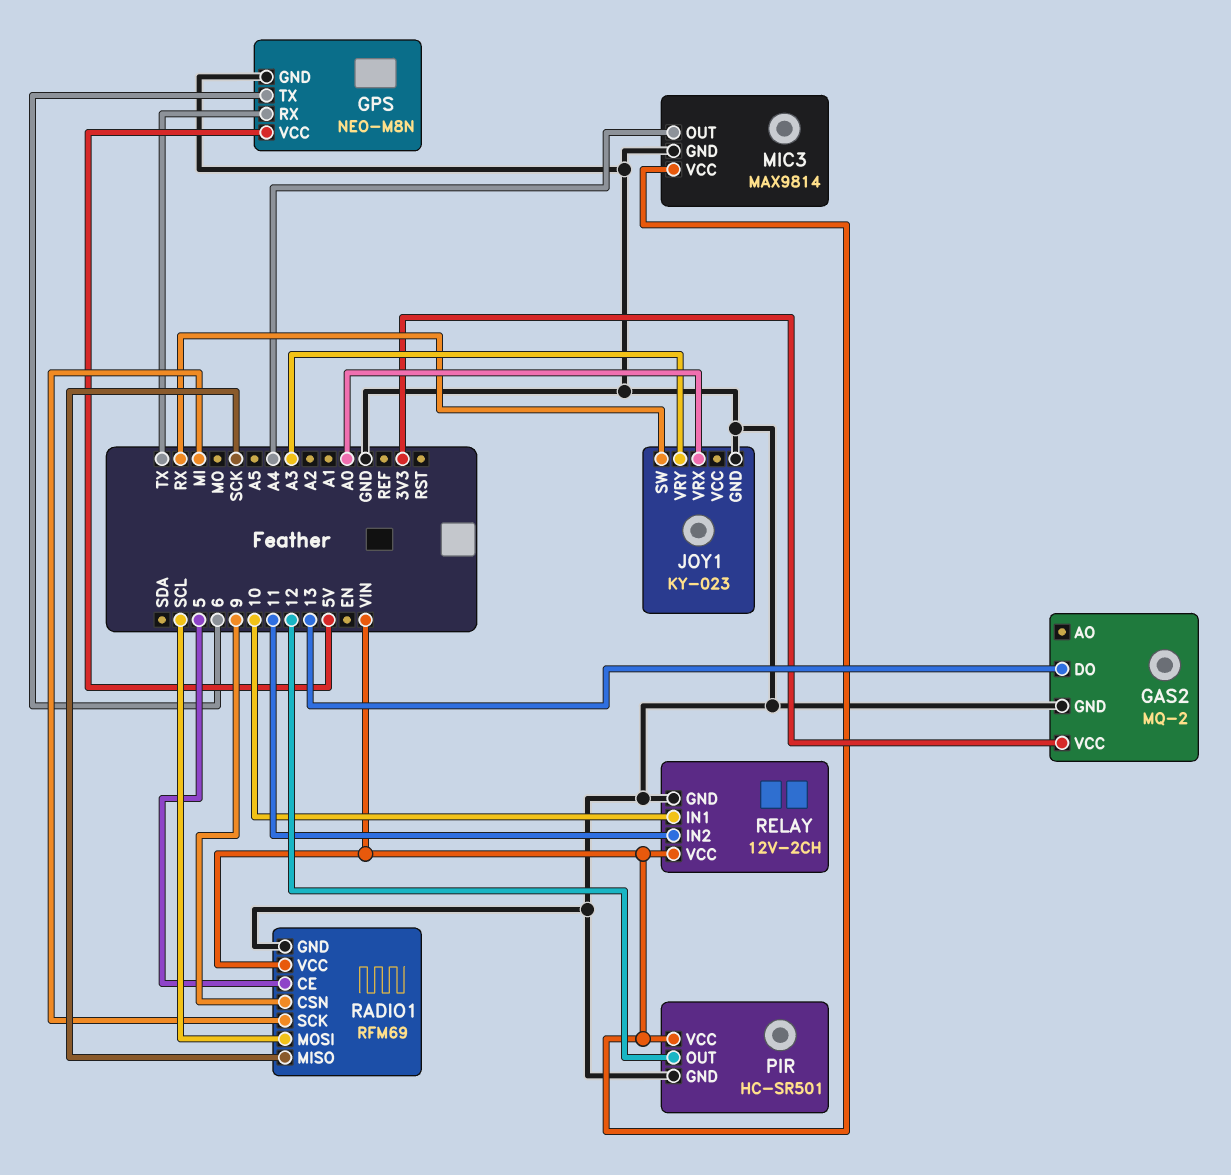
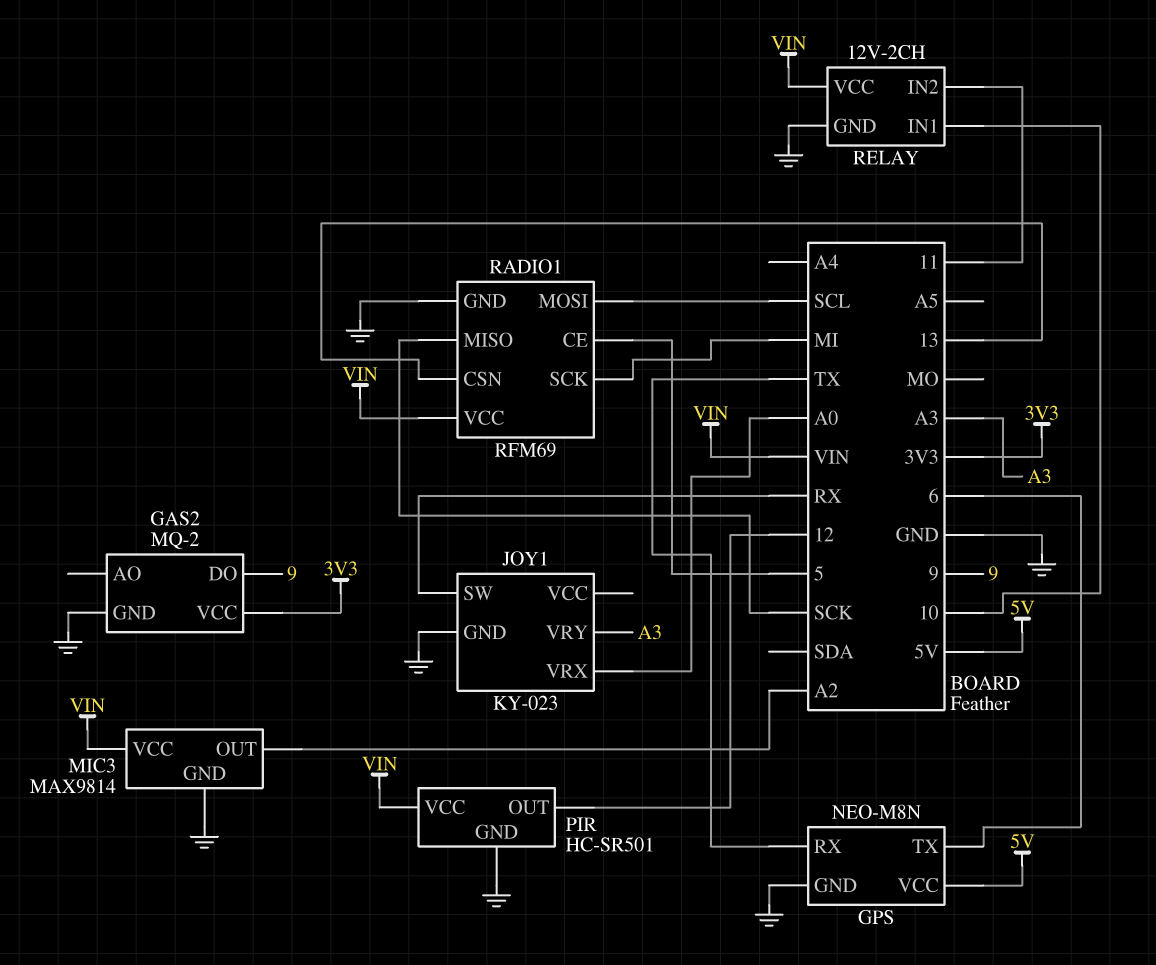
GAS2 pin DO: 13 -> 9
MIC3 pin OUT: A4 -> A2
RADIO1 pin CSN: 9 -> 13

